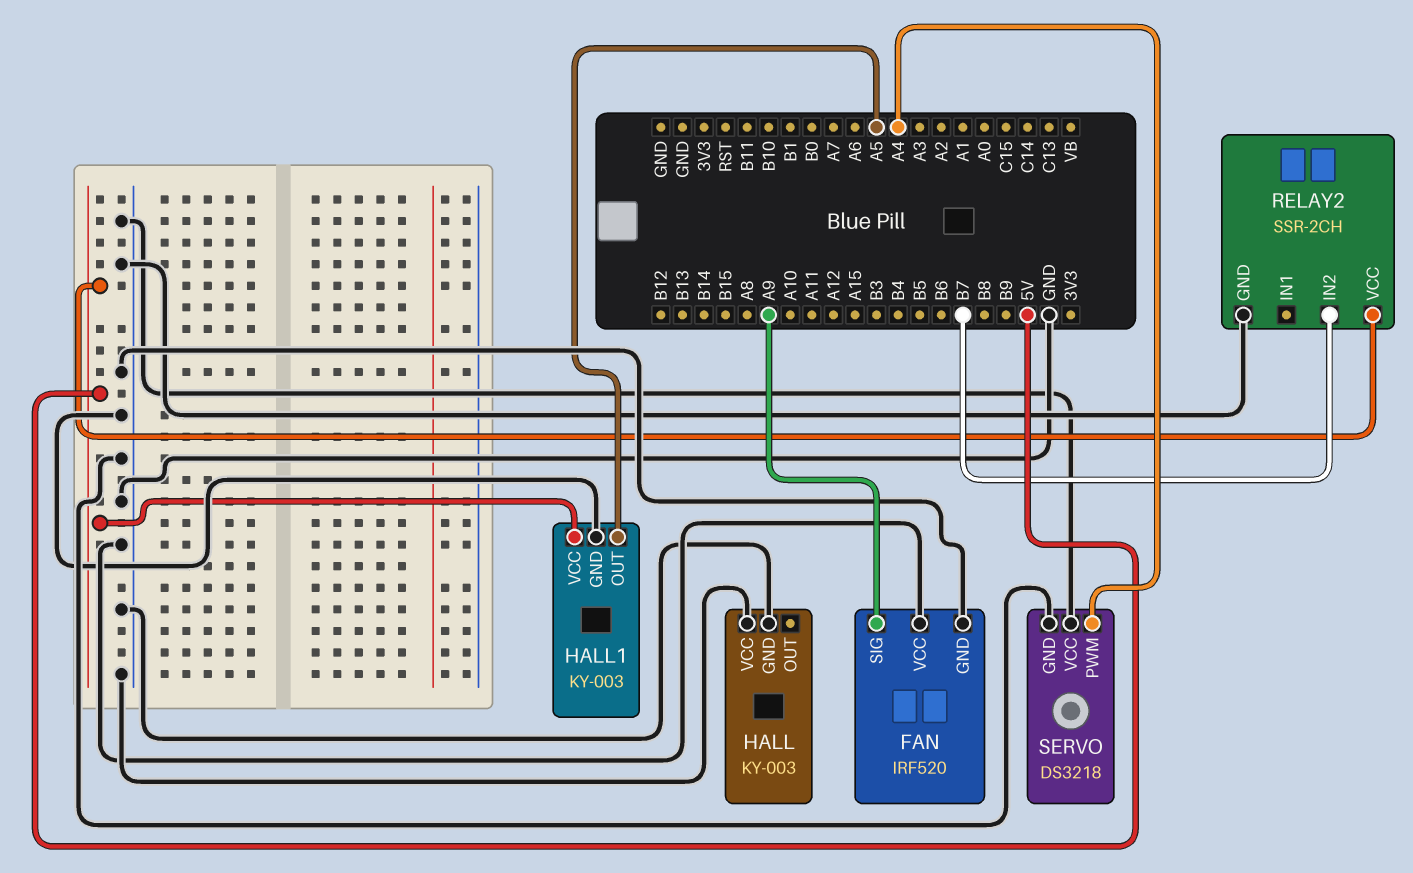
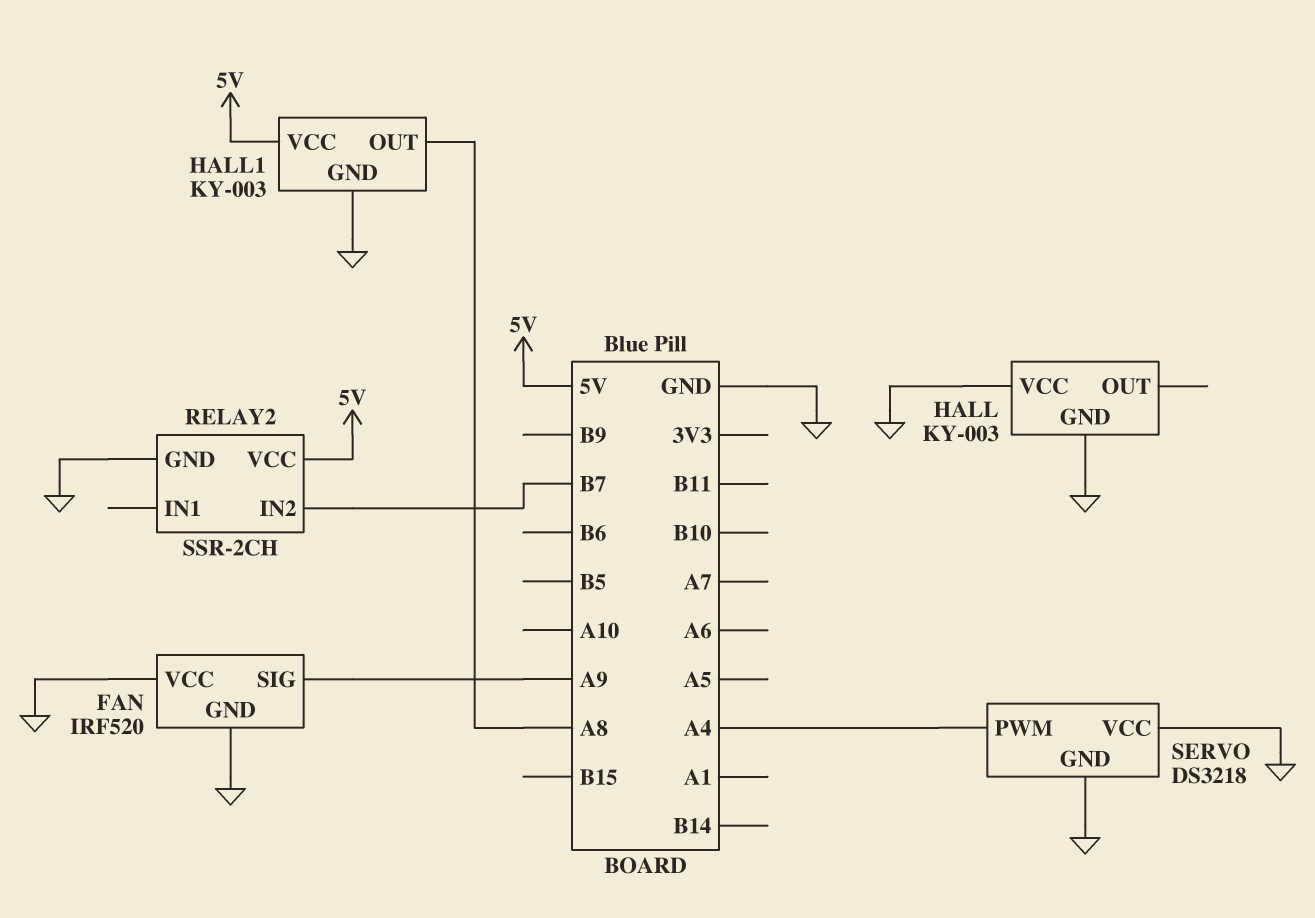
HALL1 pin OUT: A5 -> A8

